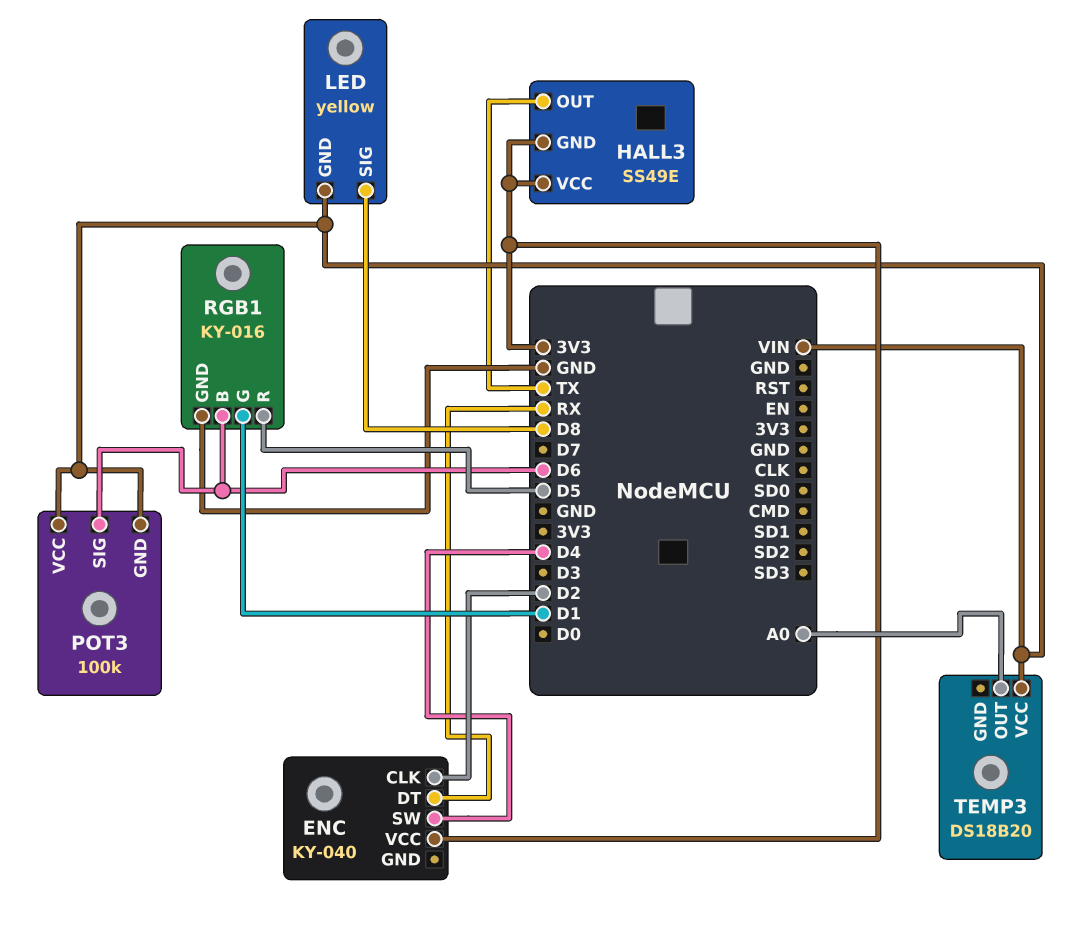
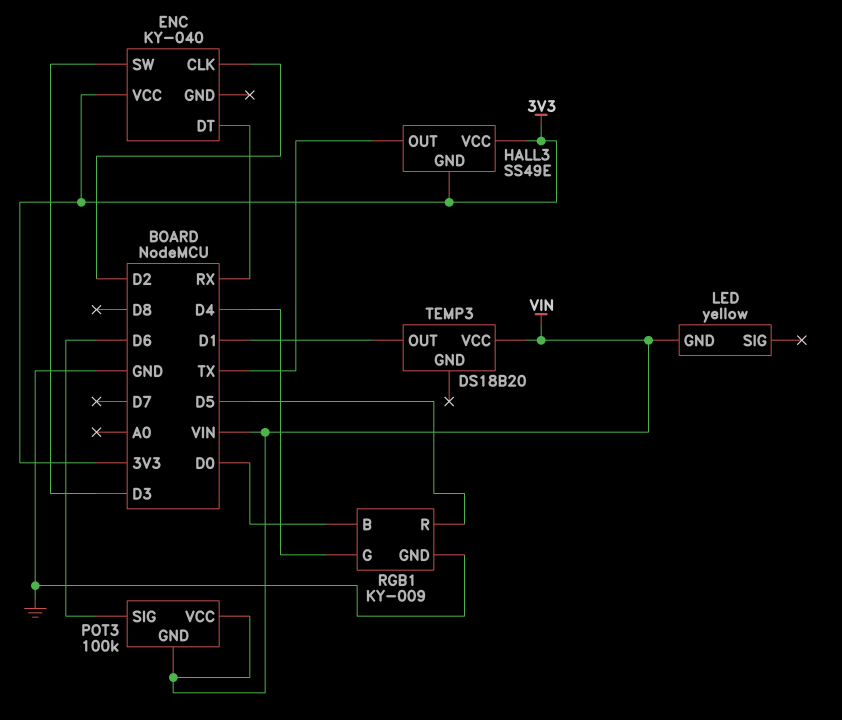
ENC pin SW: D4 -> D3
LED pin SIG: D8 -> none
RGB1: KY-016 -> KY-009
RGB1 pin B: D6 -> D0
RGB1 pin G: D1 -> D4
TEMP3 pin OUT: A0 -> D1

